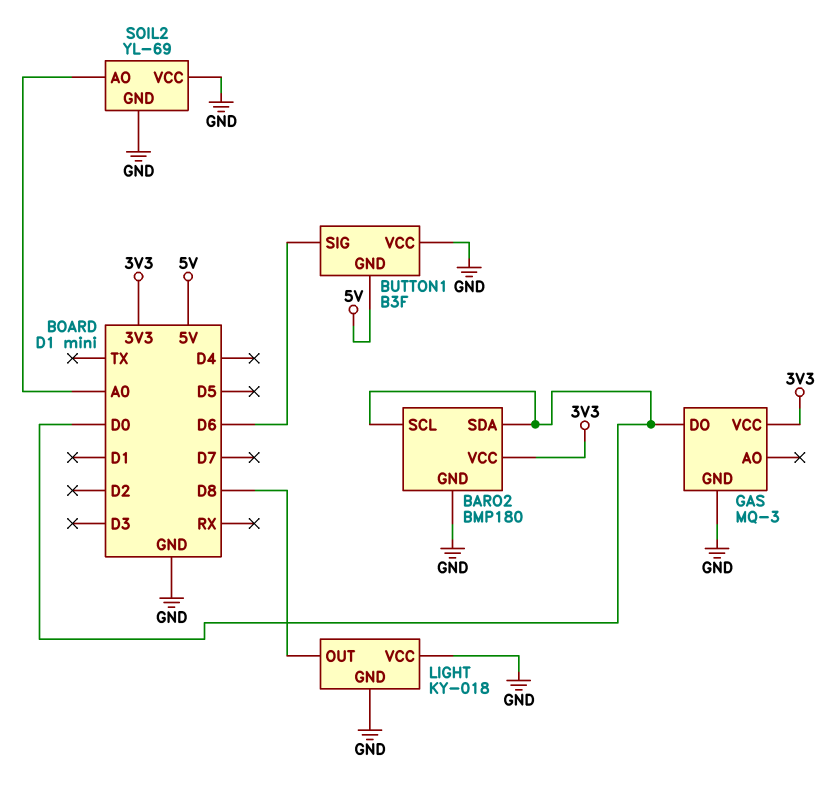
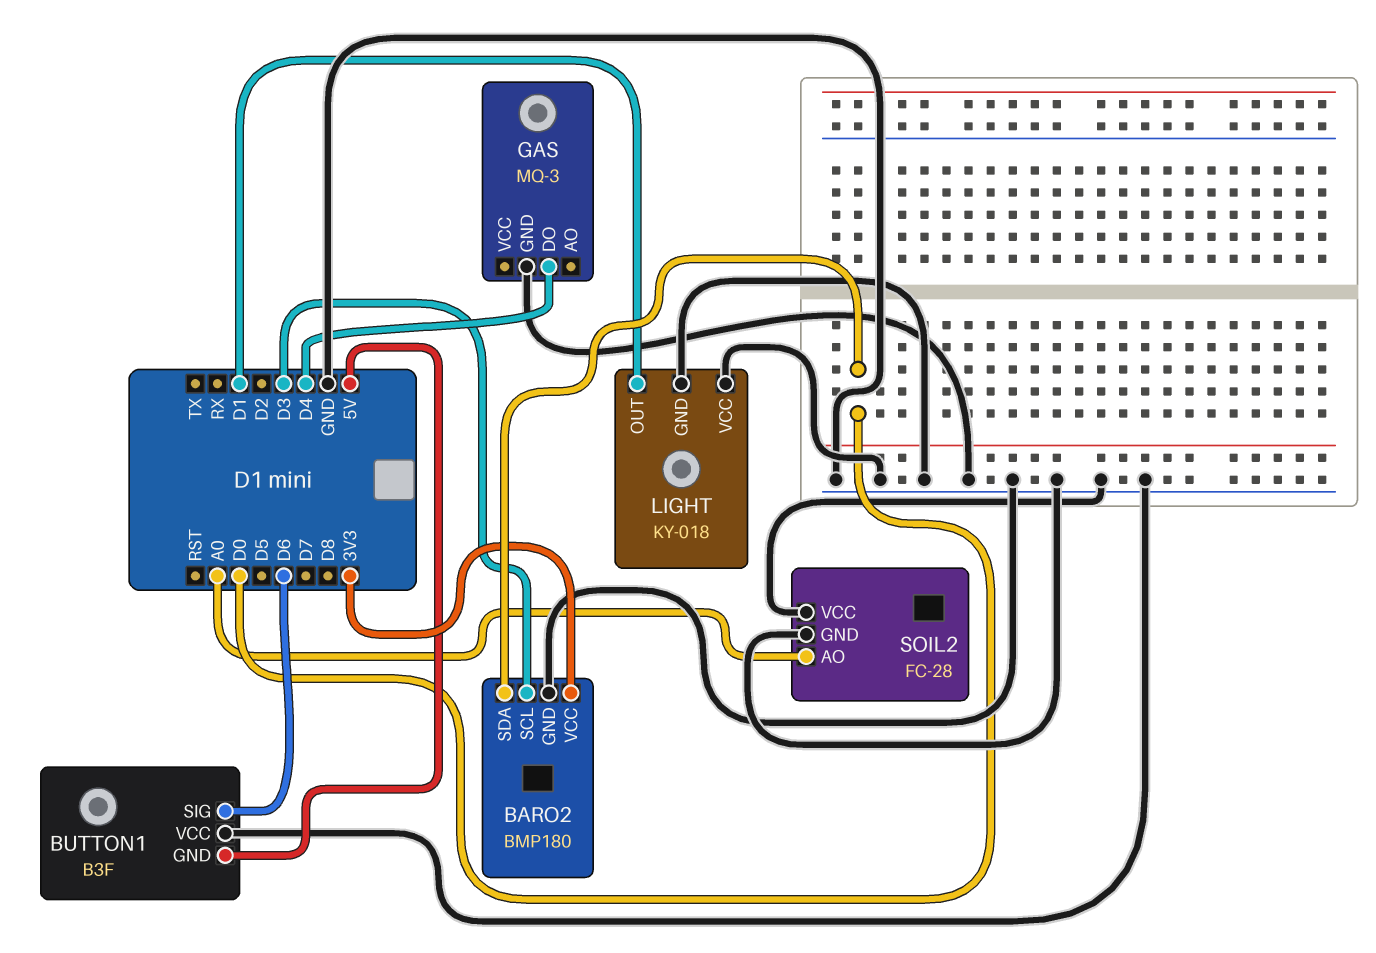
BARO2 pin SCL: D0 -> D3
GAS pin DO: D0 -> D4
GAS pin VCC: 3V3 -> none
LIGHT pin OUT: D8 -> D1
SOIL2: YL-69 -> FC-28

